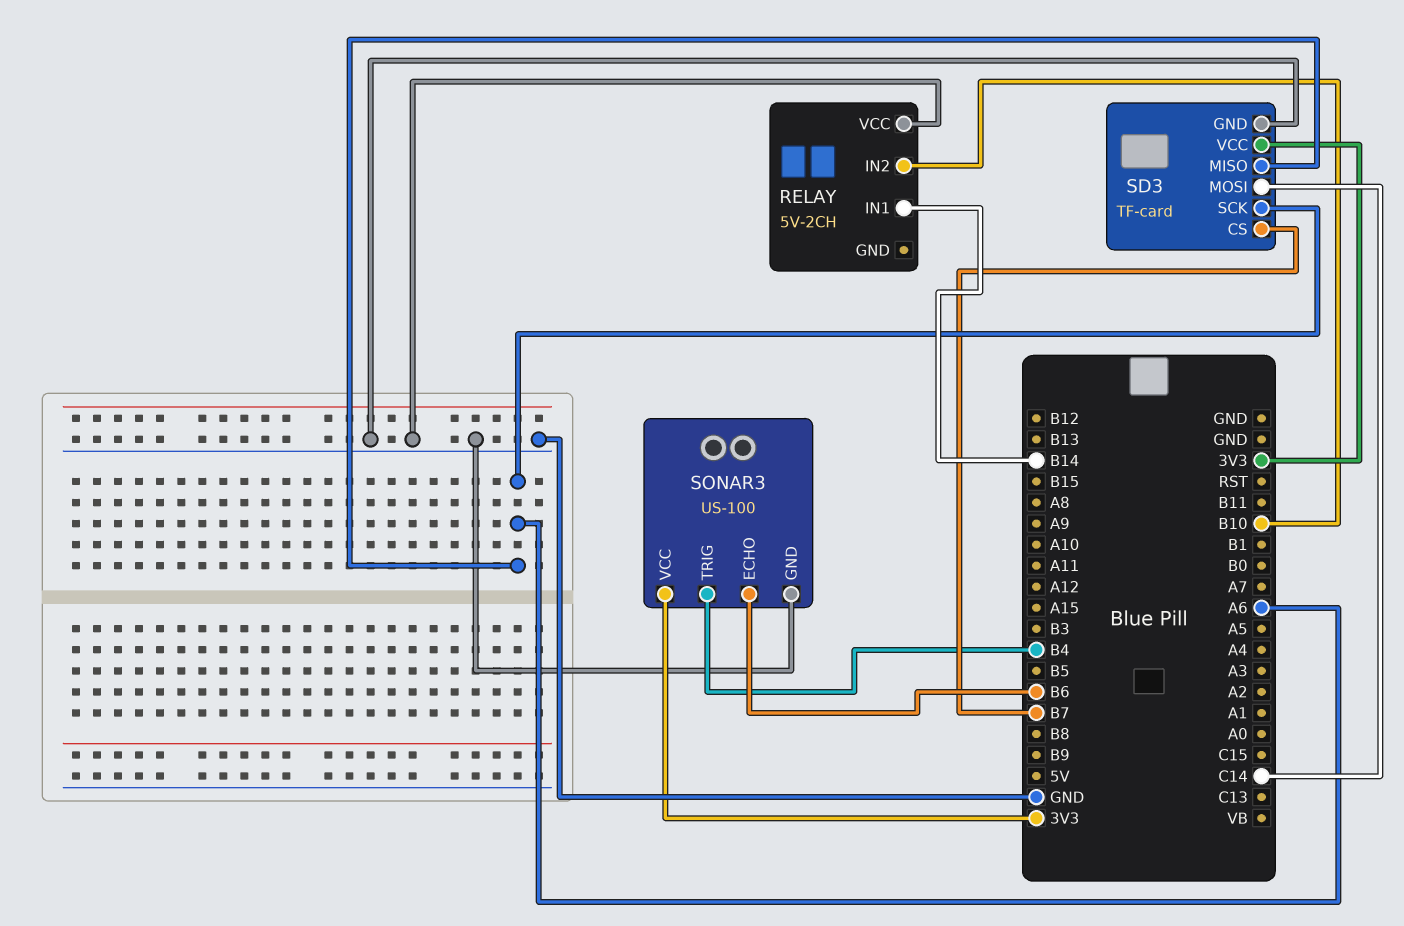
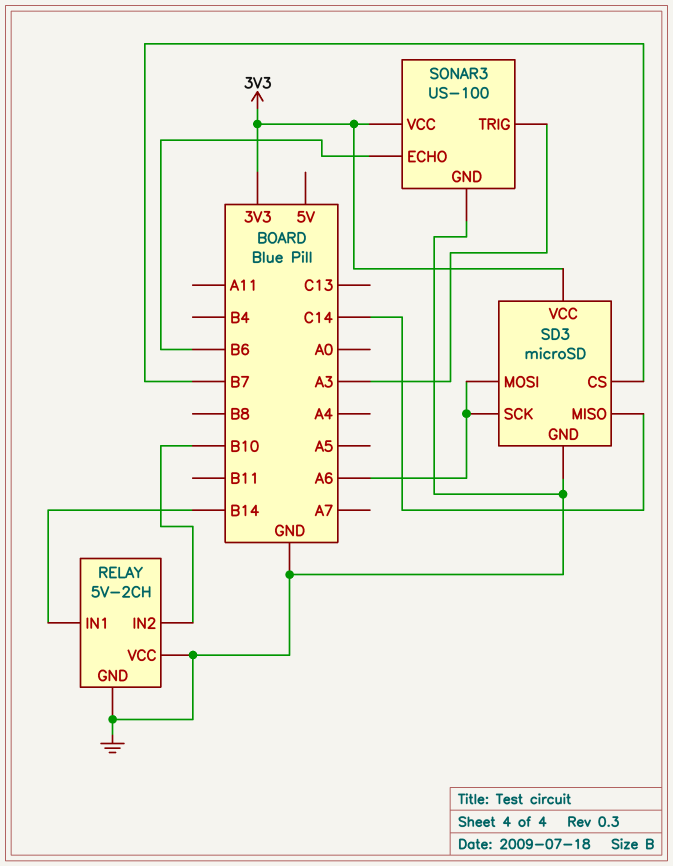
RELAY pin GND: none -> GND
SD3: TF-card -> microSD
SD3 pin MISO: A6 -> C14
SD3 pin MOSI: C14 -> A6
SONAR3 pin TRIG: B4 -> A3

